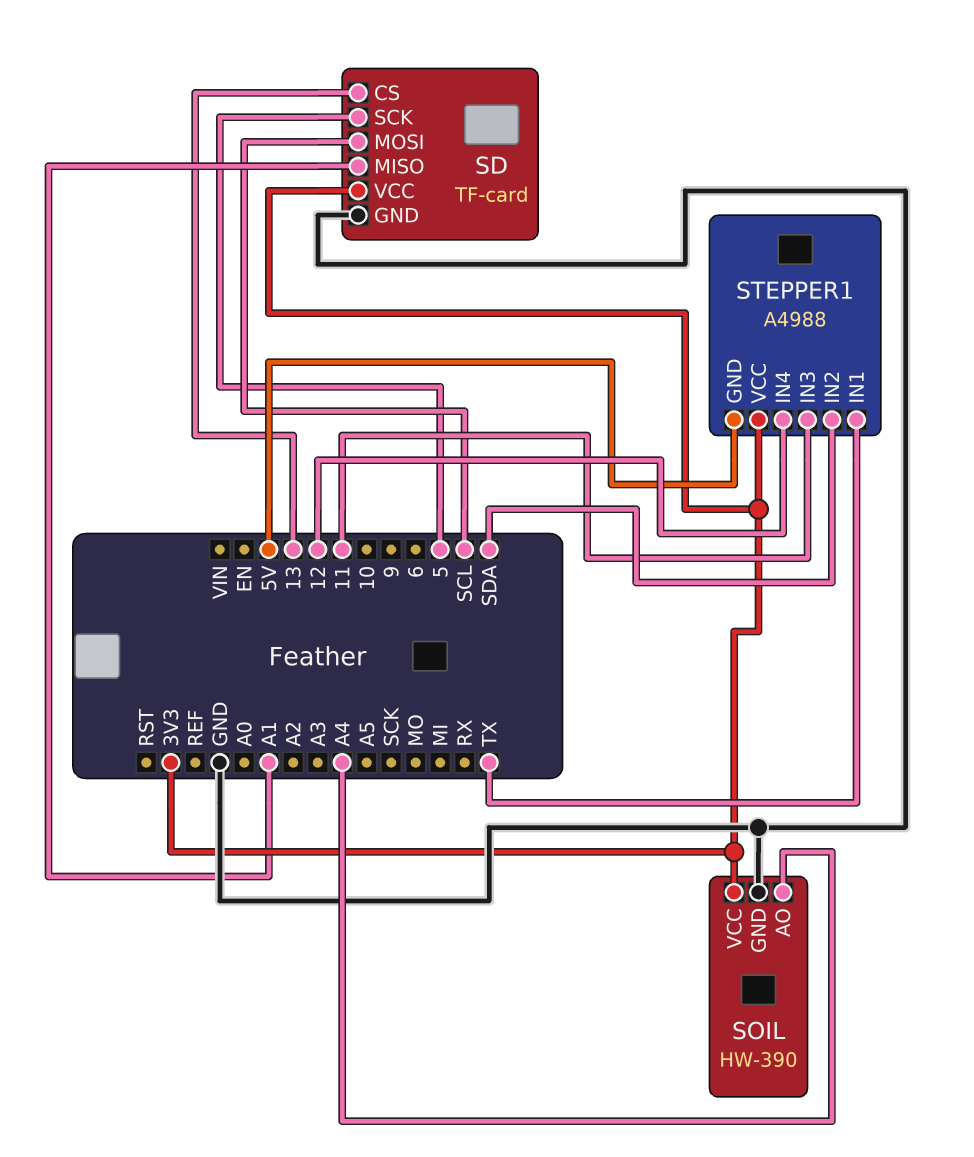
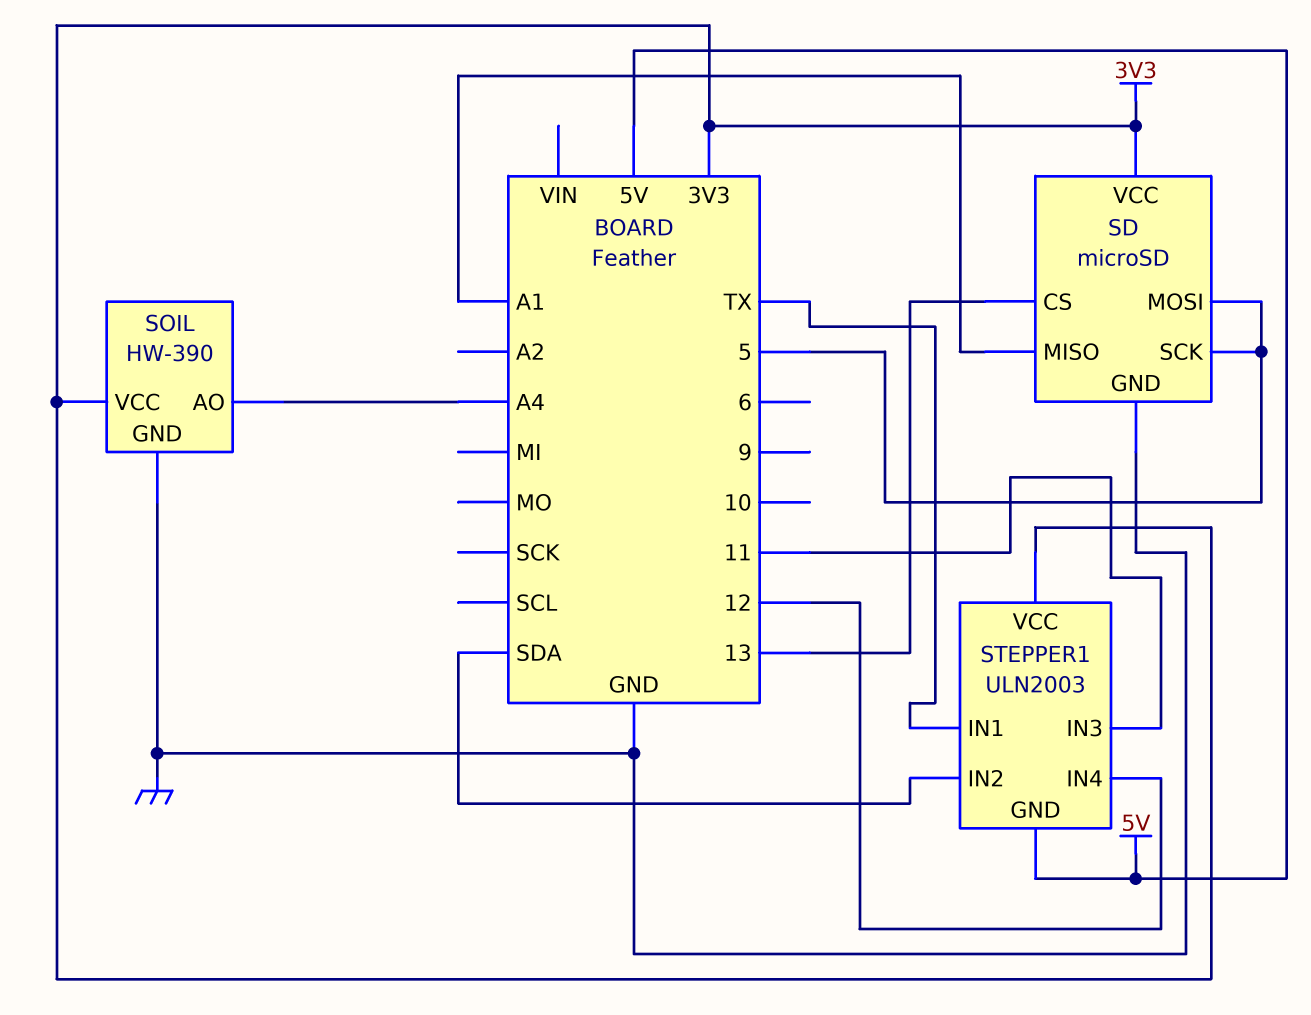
SD: TF-card -> microSD
SD pin MOSI: SCL -> 5
STEPPER1: A4988 -> ULN2003

